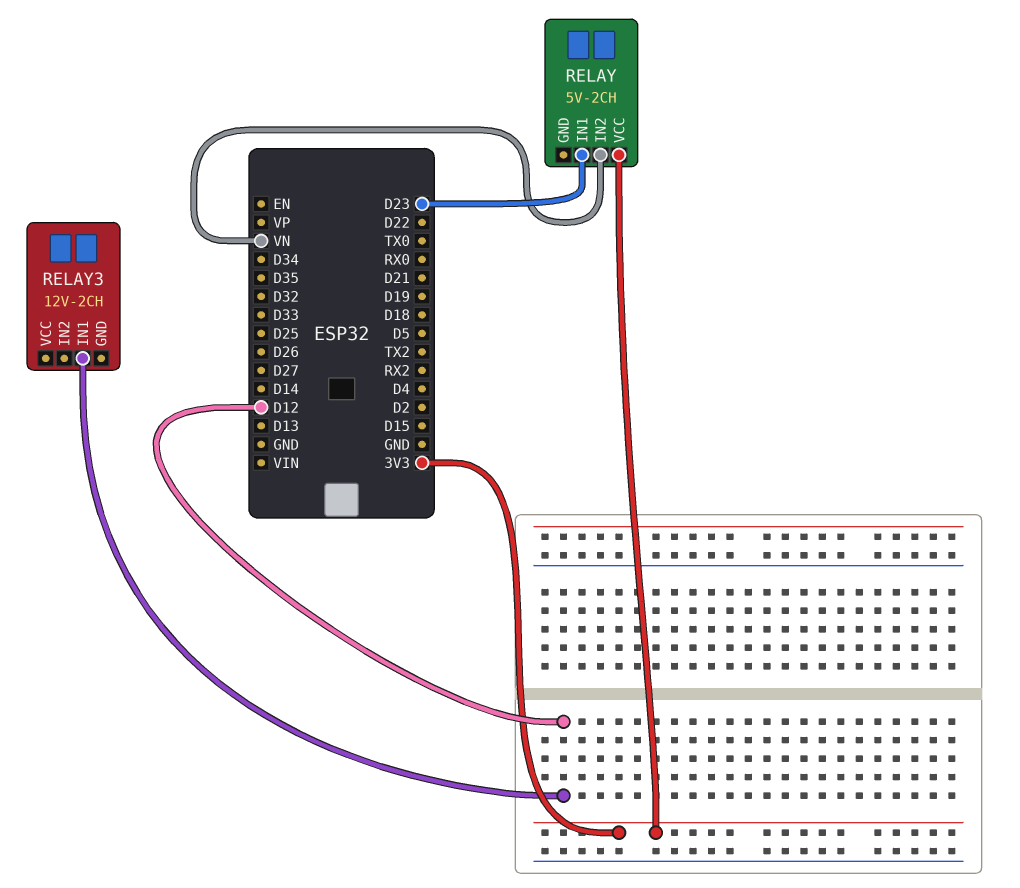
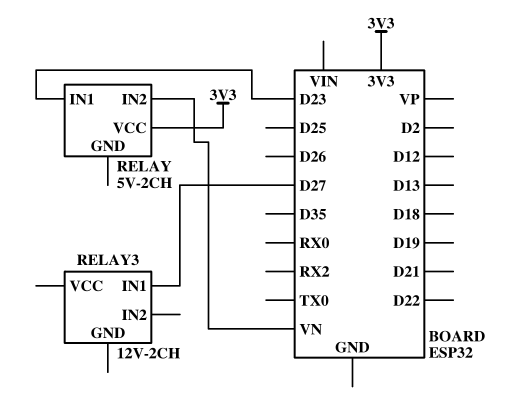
RELAY3 pin IN1: D12 -> D27

